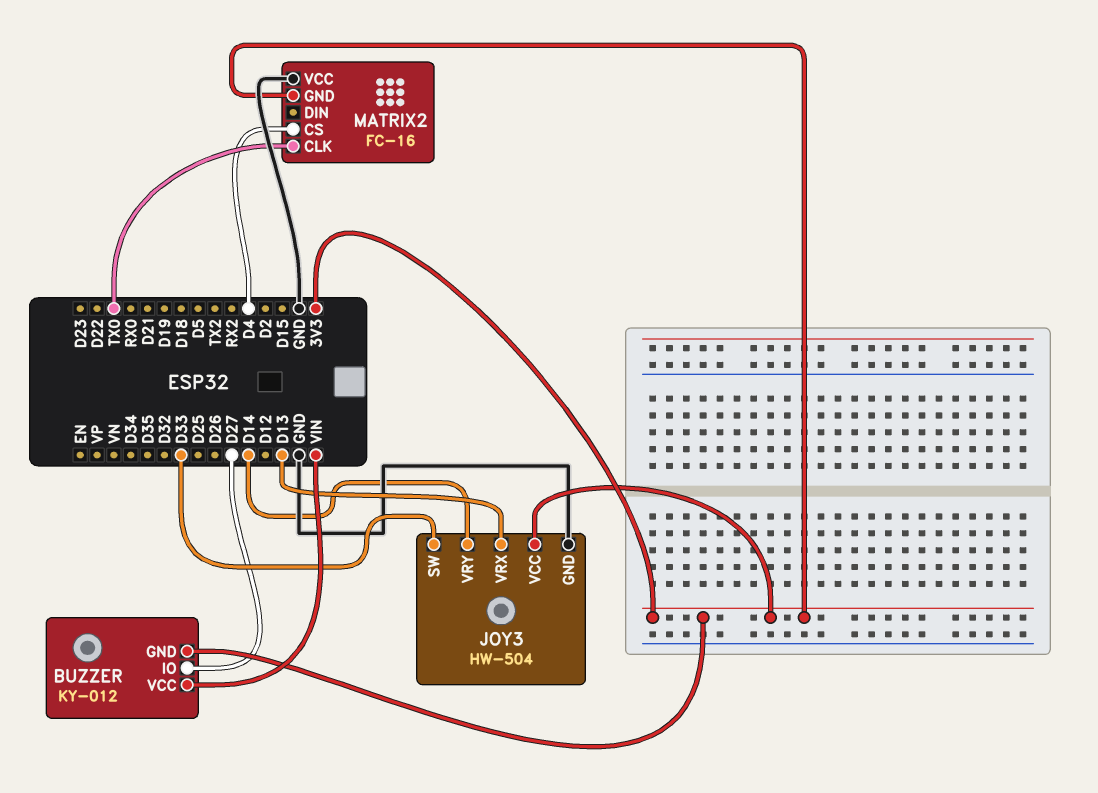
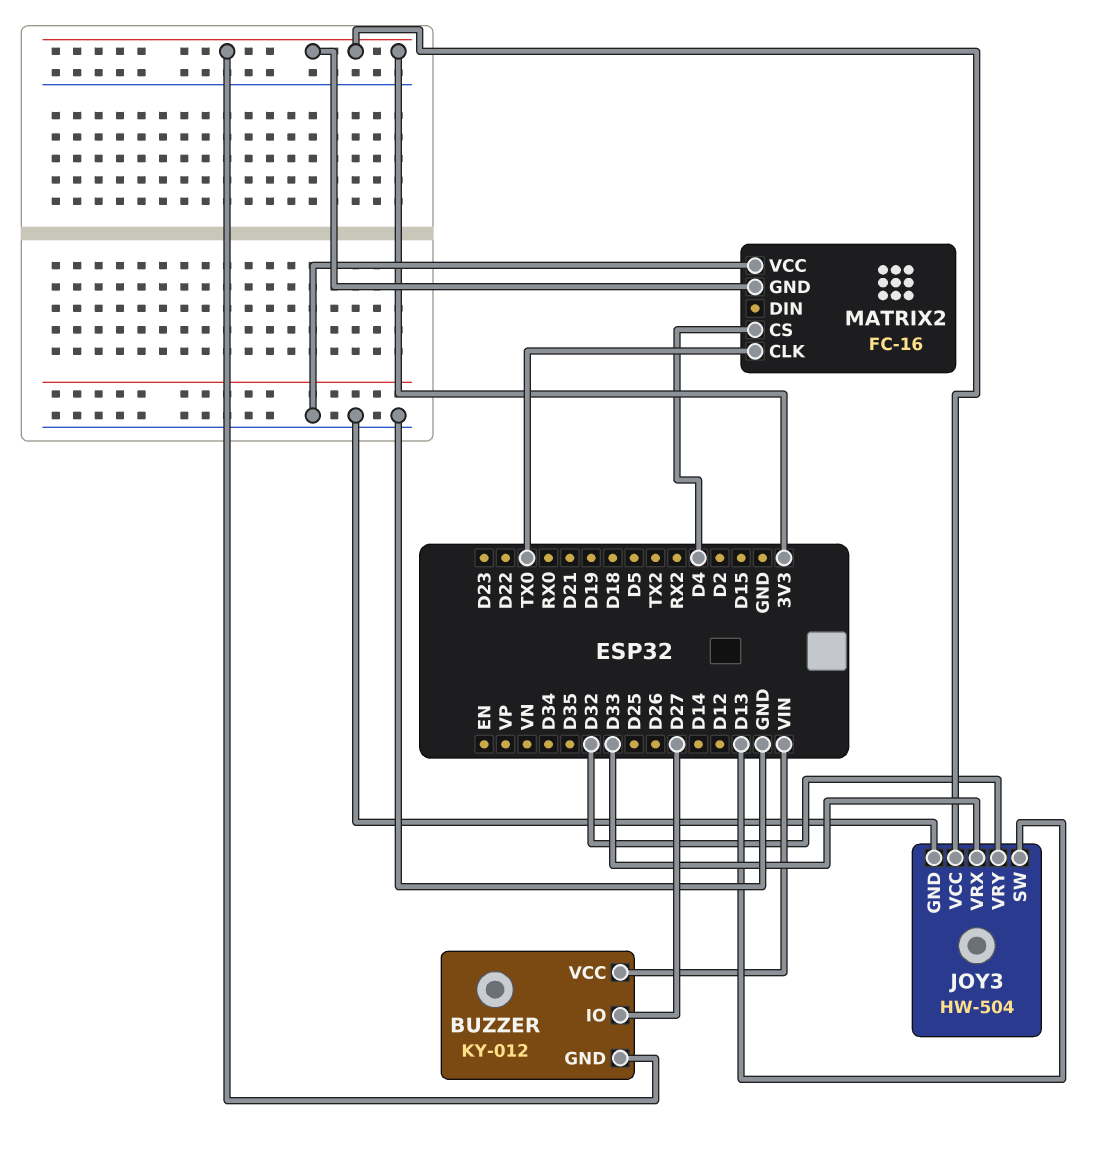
JOY3 pin SW: D33 -> D13
JOY3 pin VRX: D13 -> D33
JOY3 pin VRY: D14 -> D32

